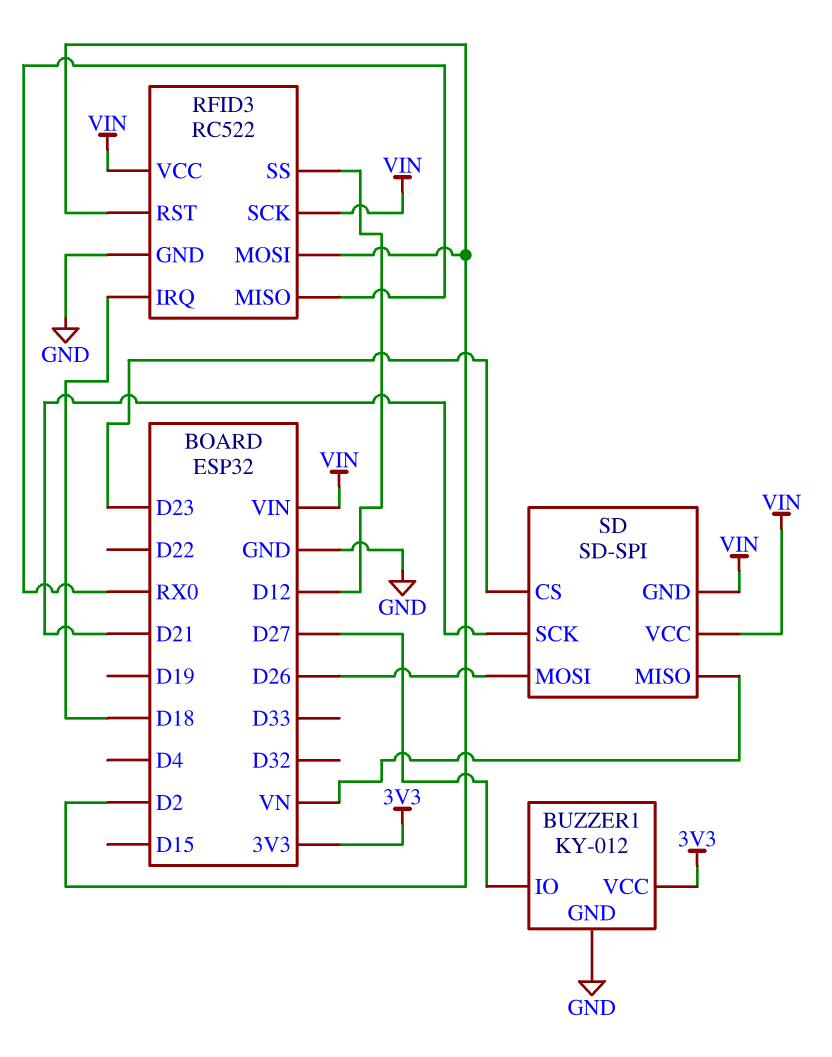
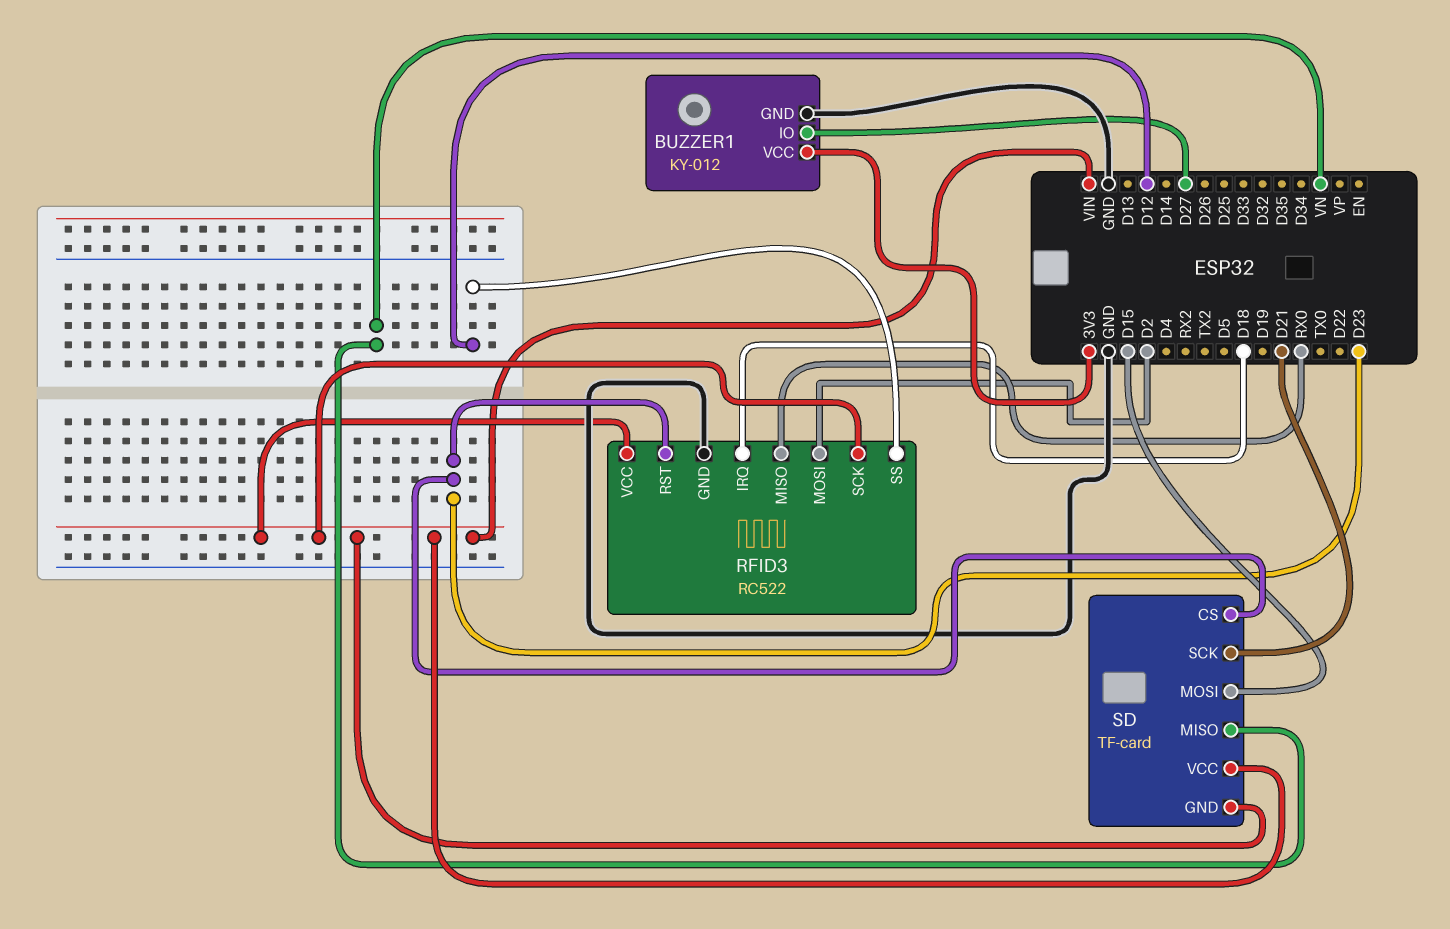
RFID3 pin RST: D2 -> D23
SD: SD-SPI -> TF-card
SD pin MOSI: D26 -> D15

